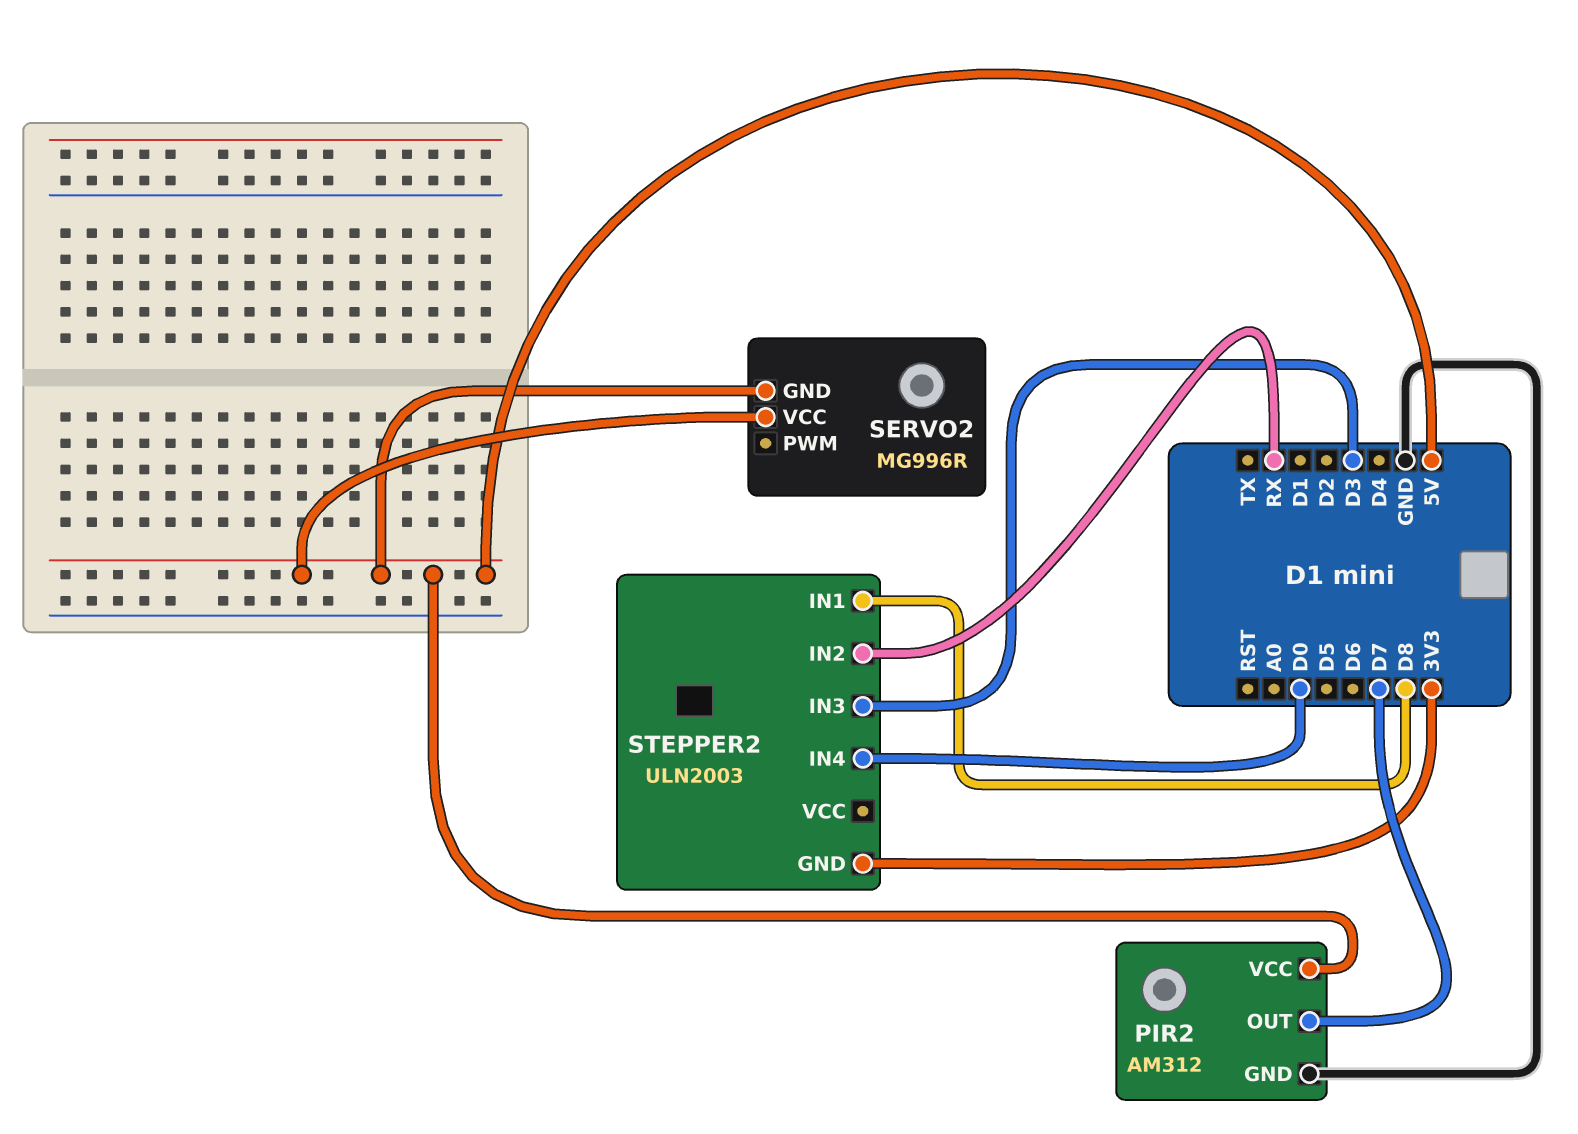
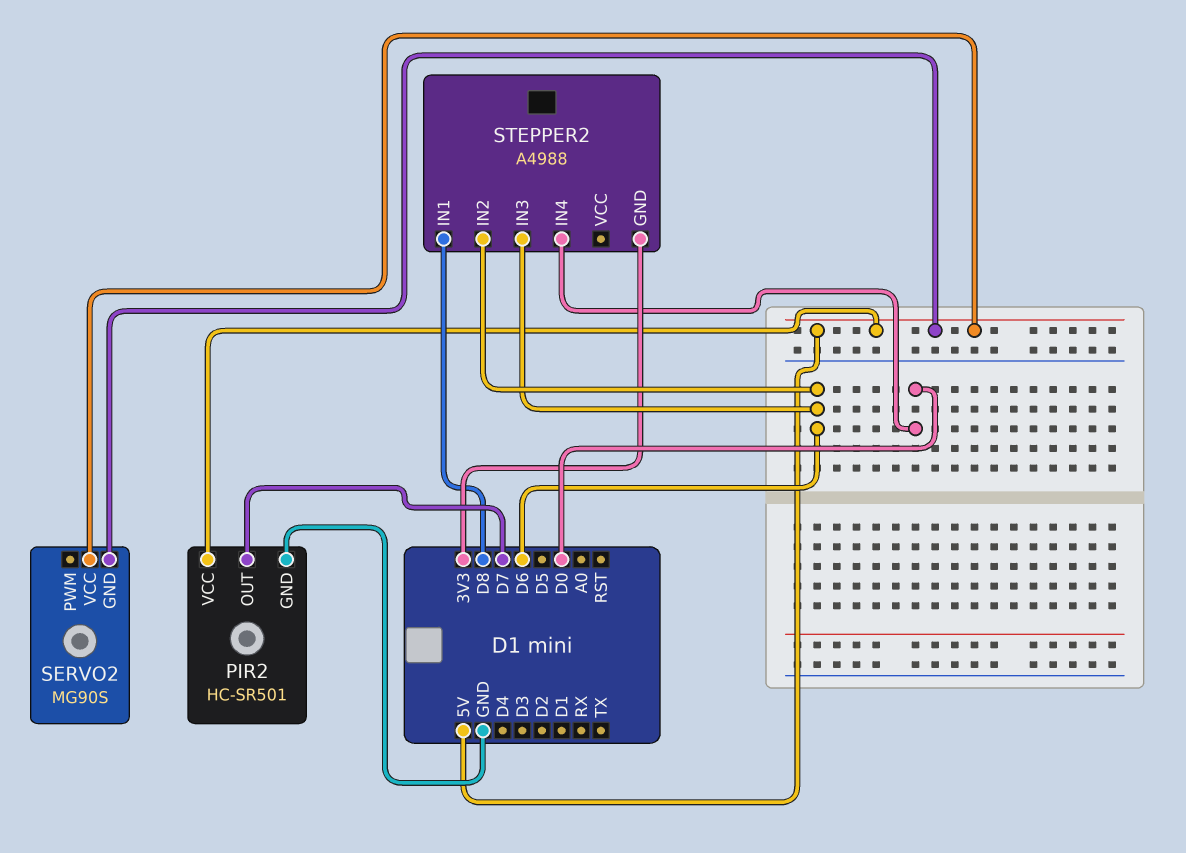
PIR2: AM312 -> HC-SR501
SERVO2: MG996R -> MG90S
STEPPER2: ULN2003 -> A4988
STEPPER2 pin IN2: RX -> D6
STEPPER2 pin IN3: D3 -> D6

